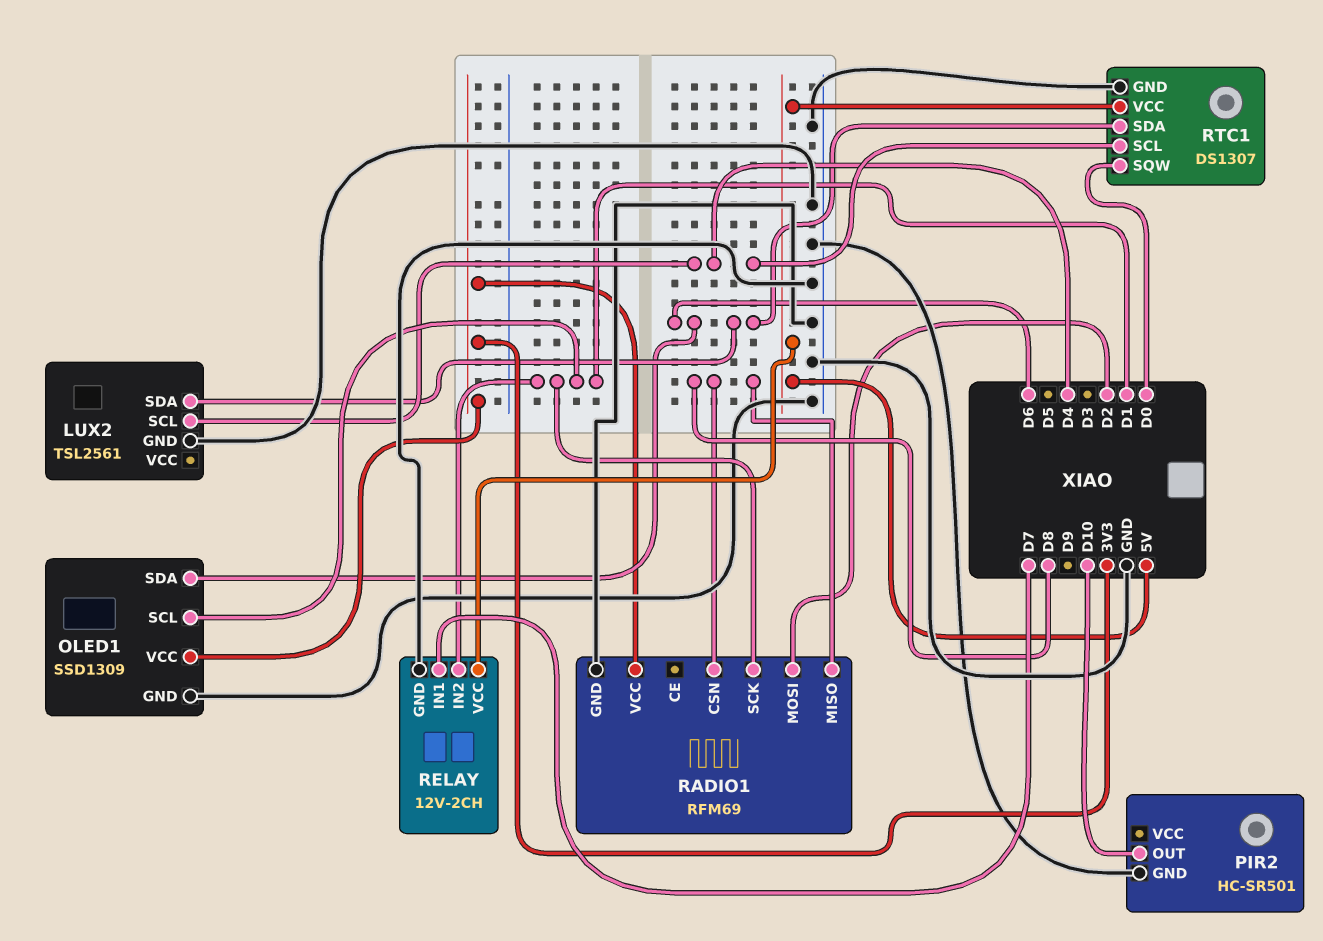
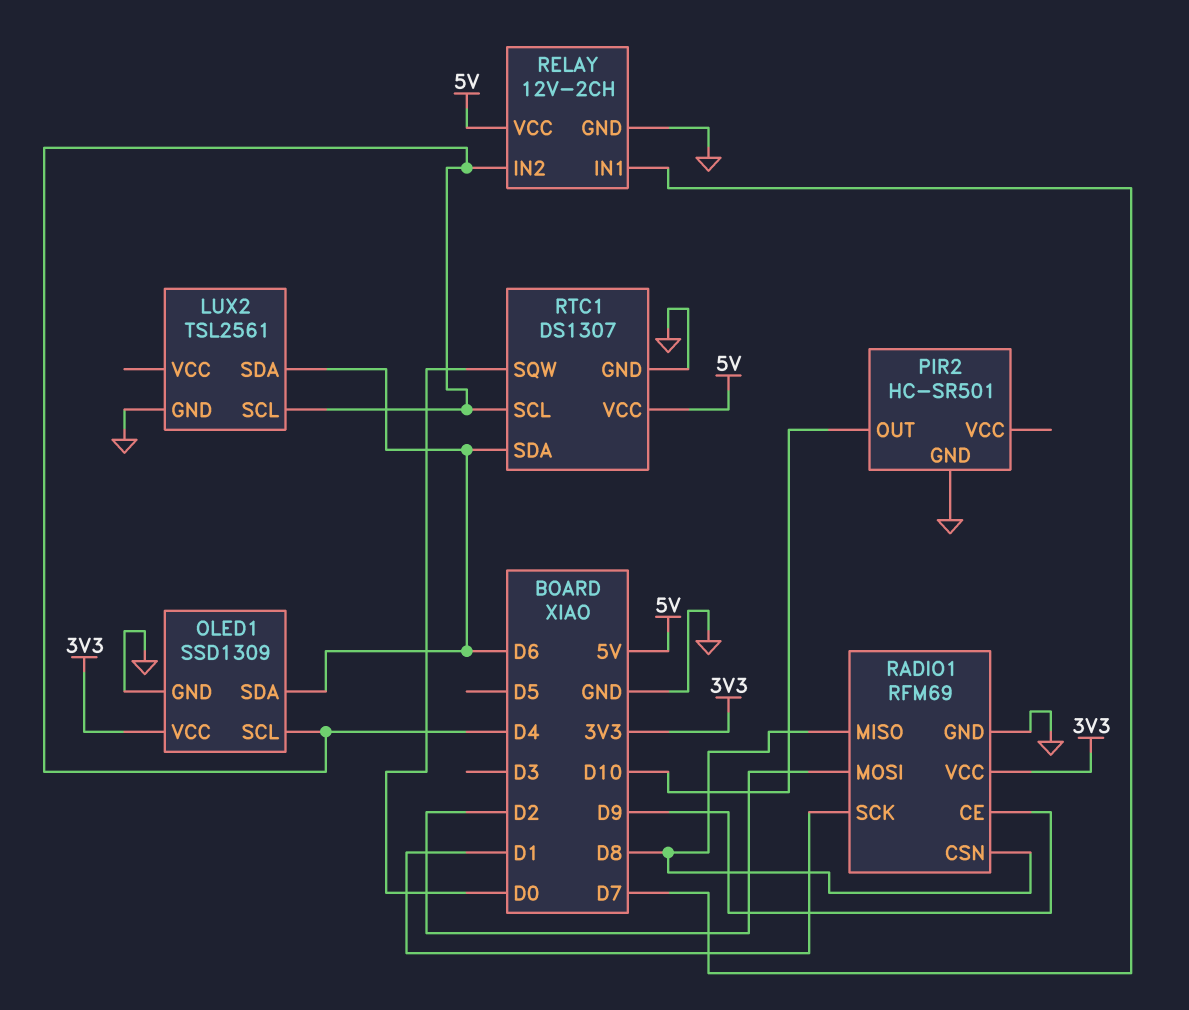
OLED1 pin SCL: D1 -> D4
RADIO1 pin CE: none -> D9
RELAY pin IN2: D1 -> D4

